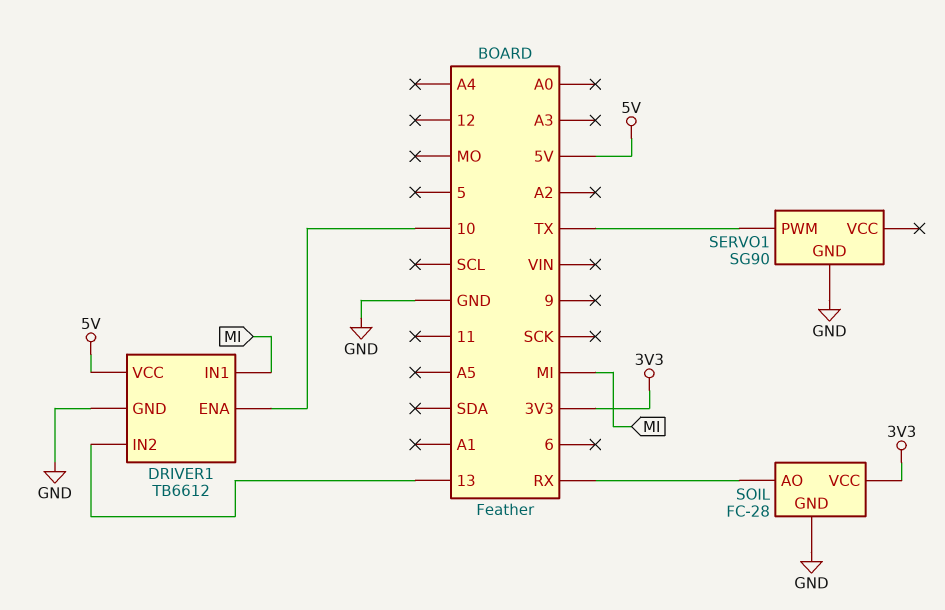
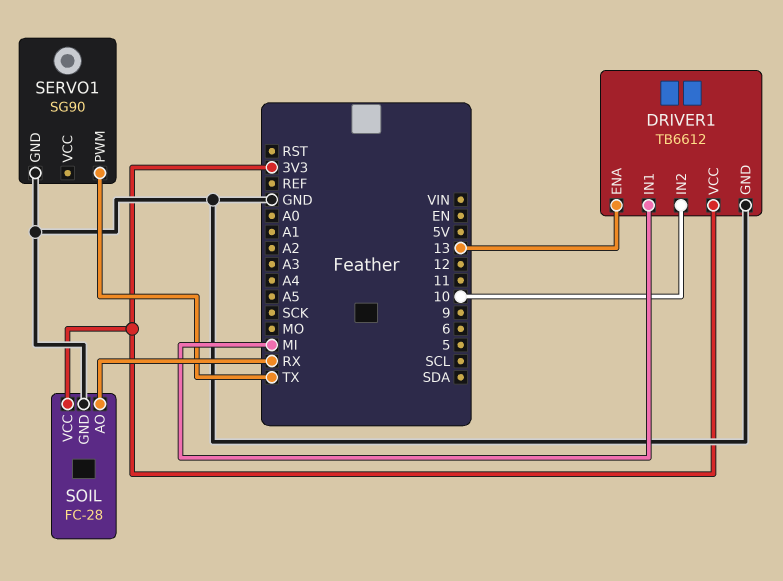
DRIVER1 pin ENA: 10 -> 13
DRIVER1 pin IN2: 13 -> 10
DRIVER1 pin VCC: 5V -> 3V3

